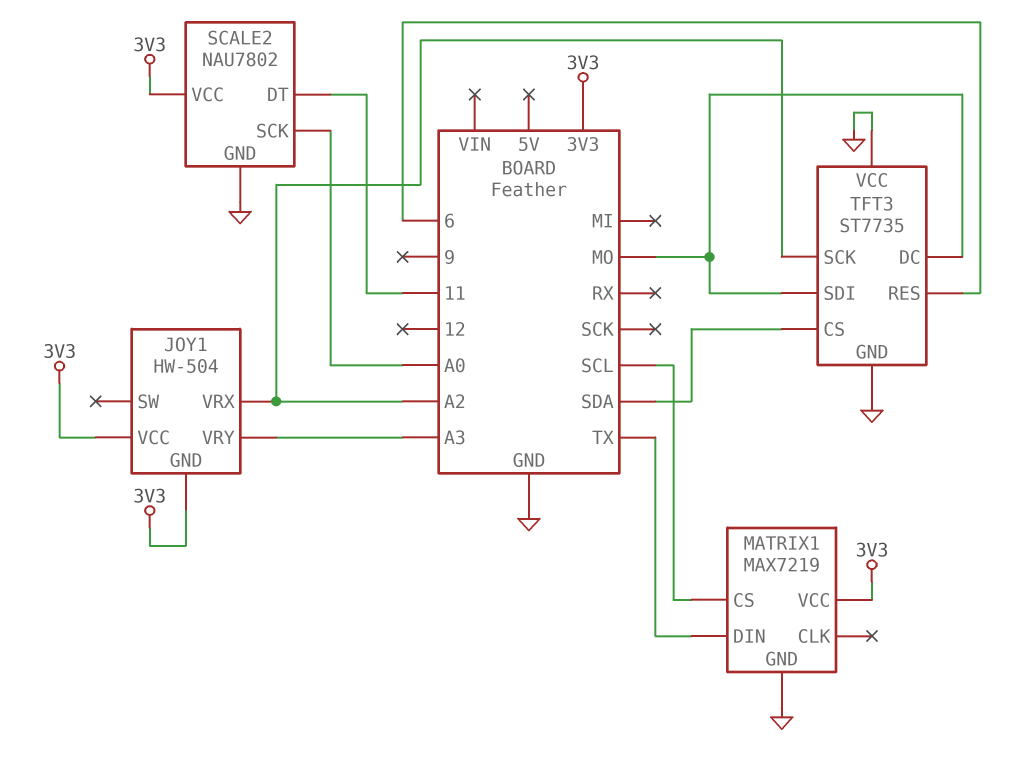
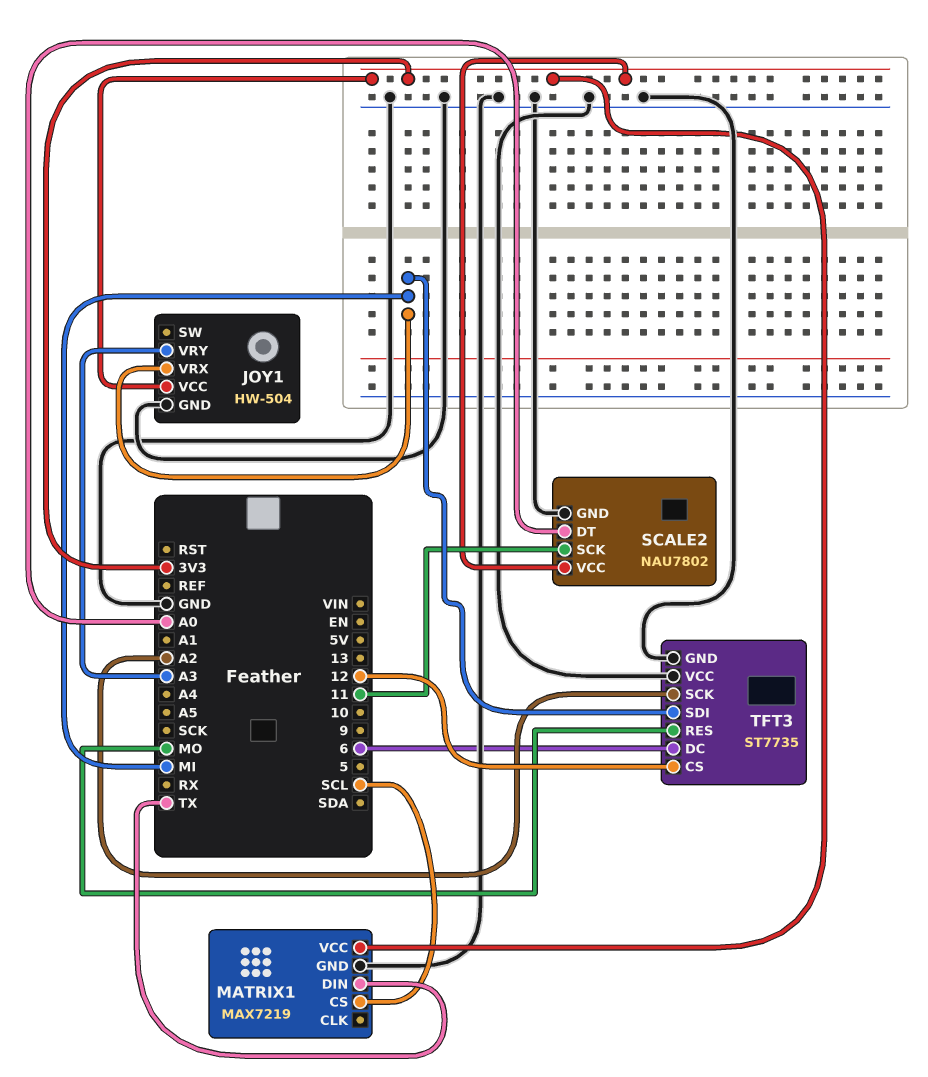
JOY1 pin GND: 3V3 -> GND
JOY1 pin VRX: A2 -> MI
SCALE2 pin DT: 11 -> A0
SCALE2 pin SCK: A0 -> 11
TFT3 pin CS: SDA -> 12
TFT3 pin DC: MO -> 6
TFT3 pin RES: 6 -> MO
TFT3 pin SDI: MO -> MI

